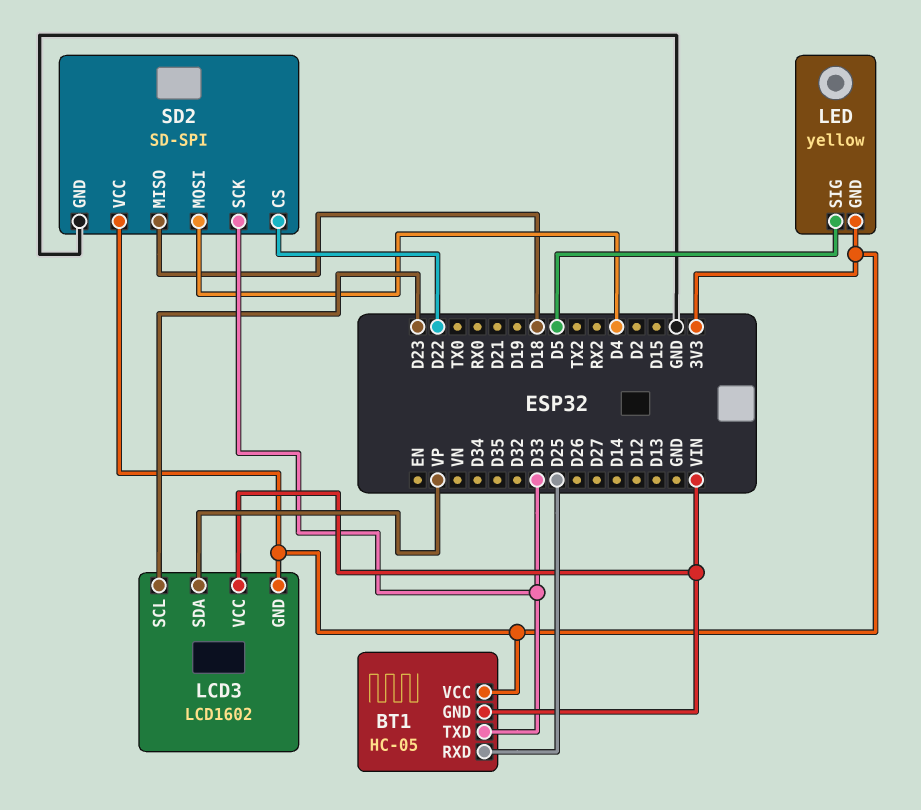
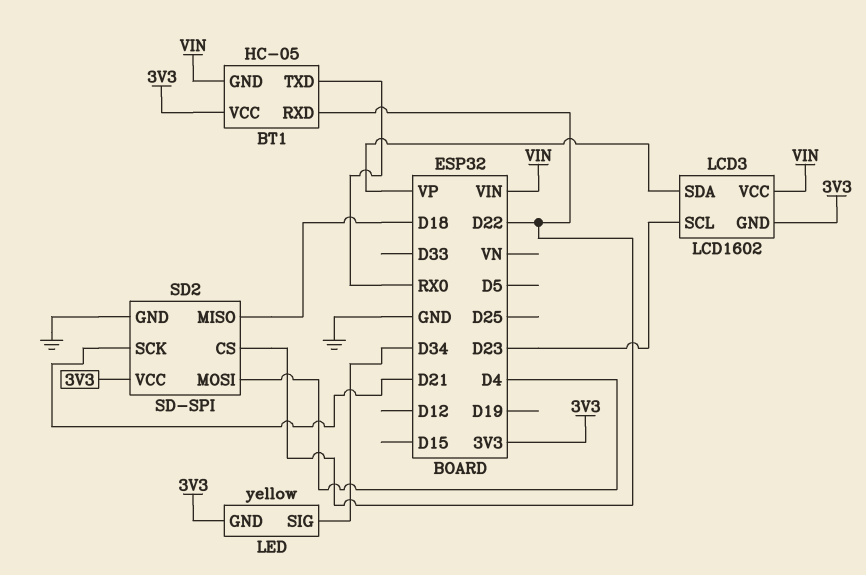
BT1 pin RXD: D25 -> D22
BT1 pin TXD: D33 -> RX0
LED pin SIG: D5 -> D34
SD2 pin SCK: D33 -> D21

